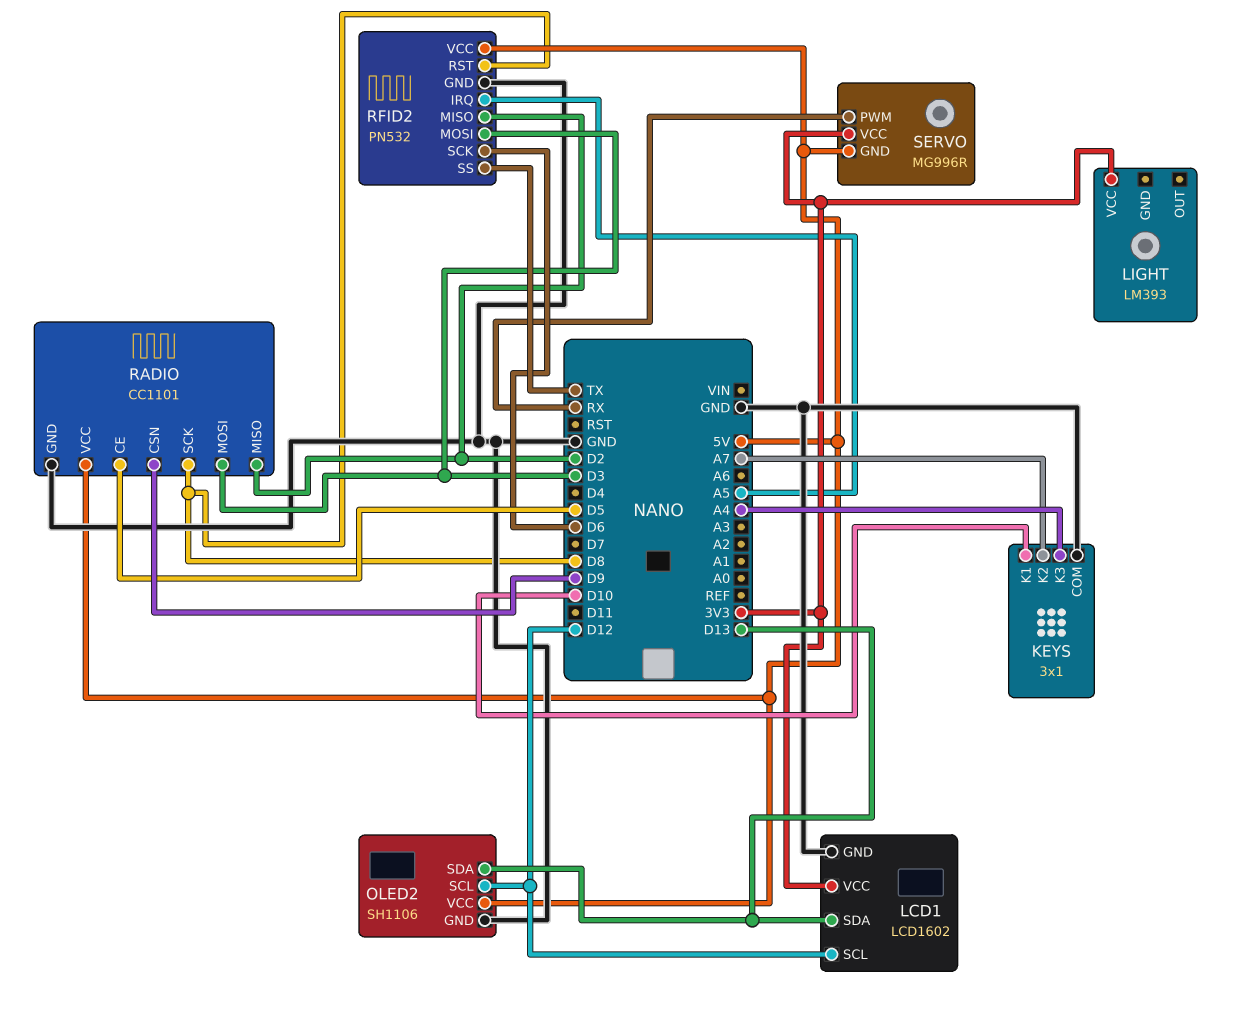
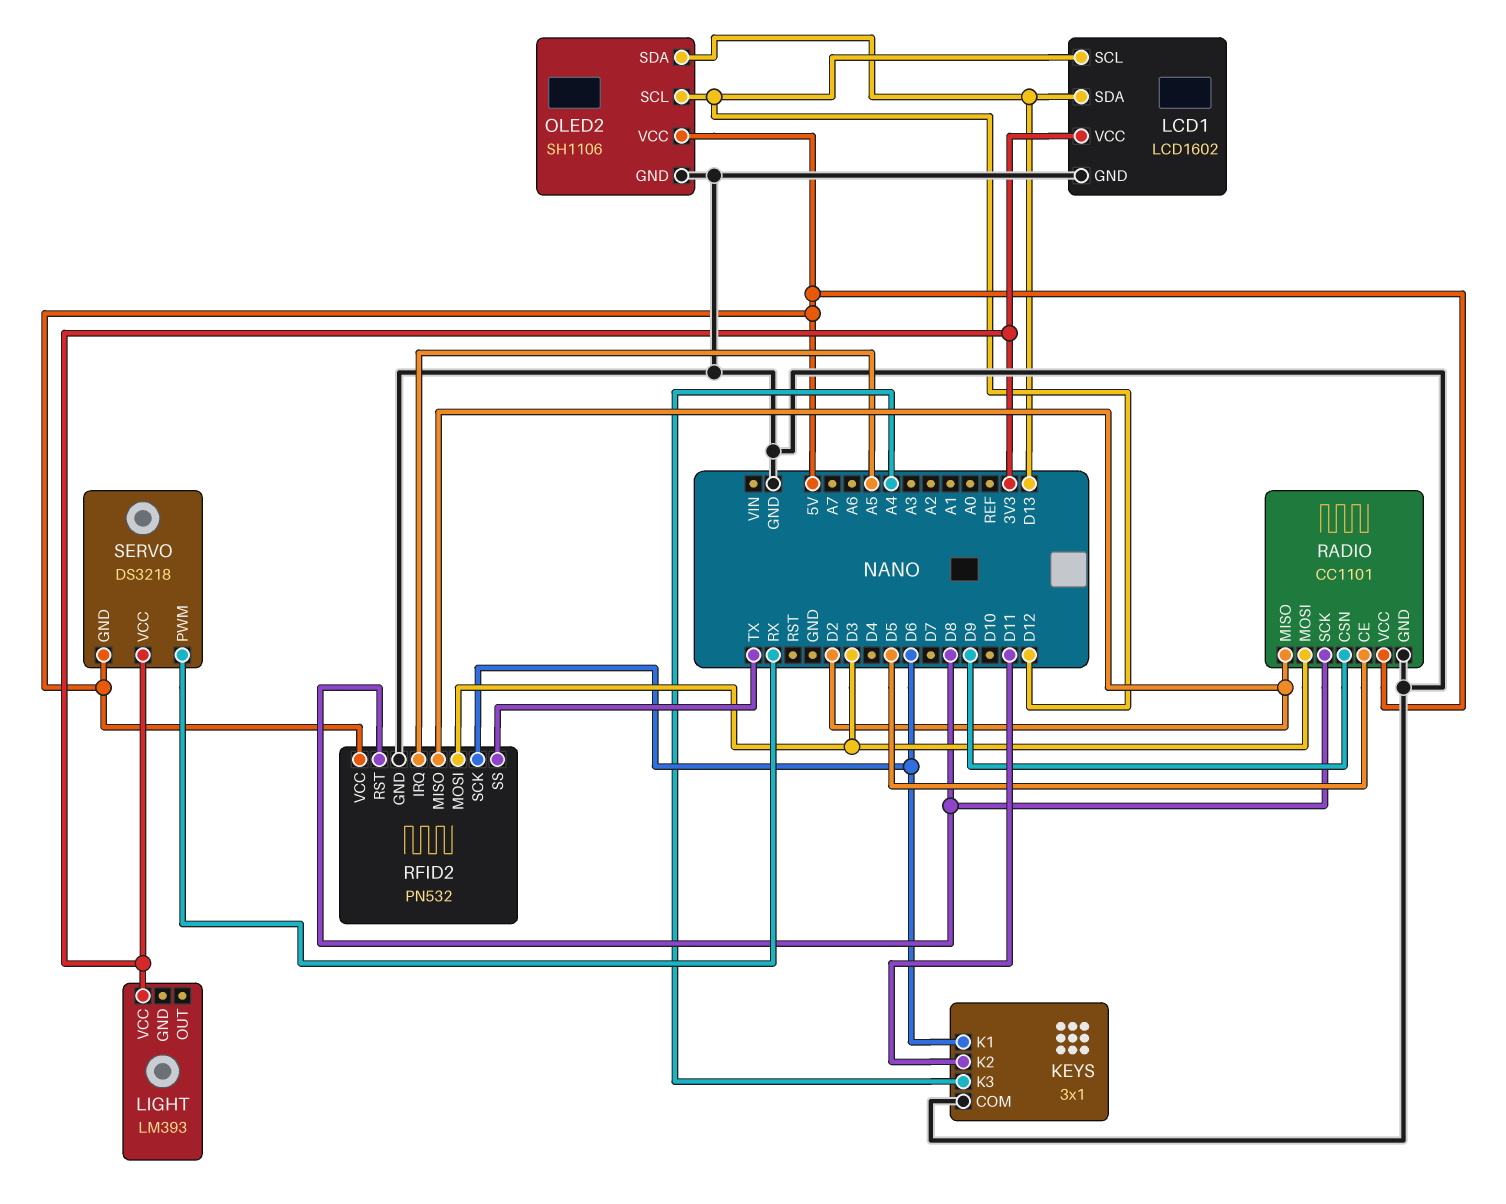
KEYS pin K1: D10 -> D6
KEYS pin K2: A7 -> D11
SERVO: MG996R -> DS3218

